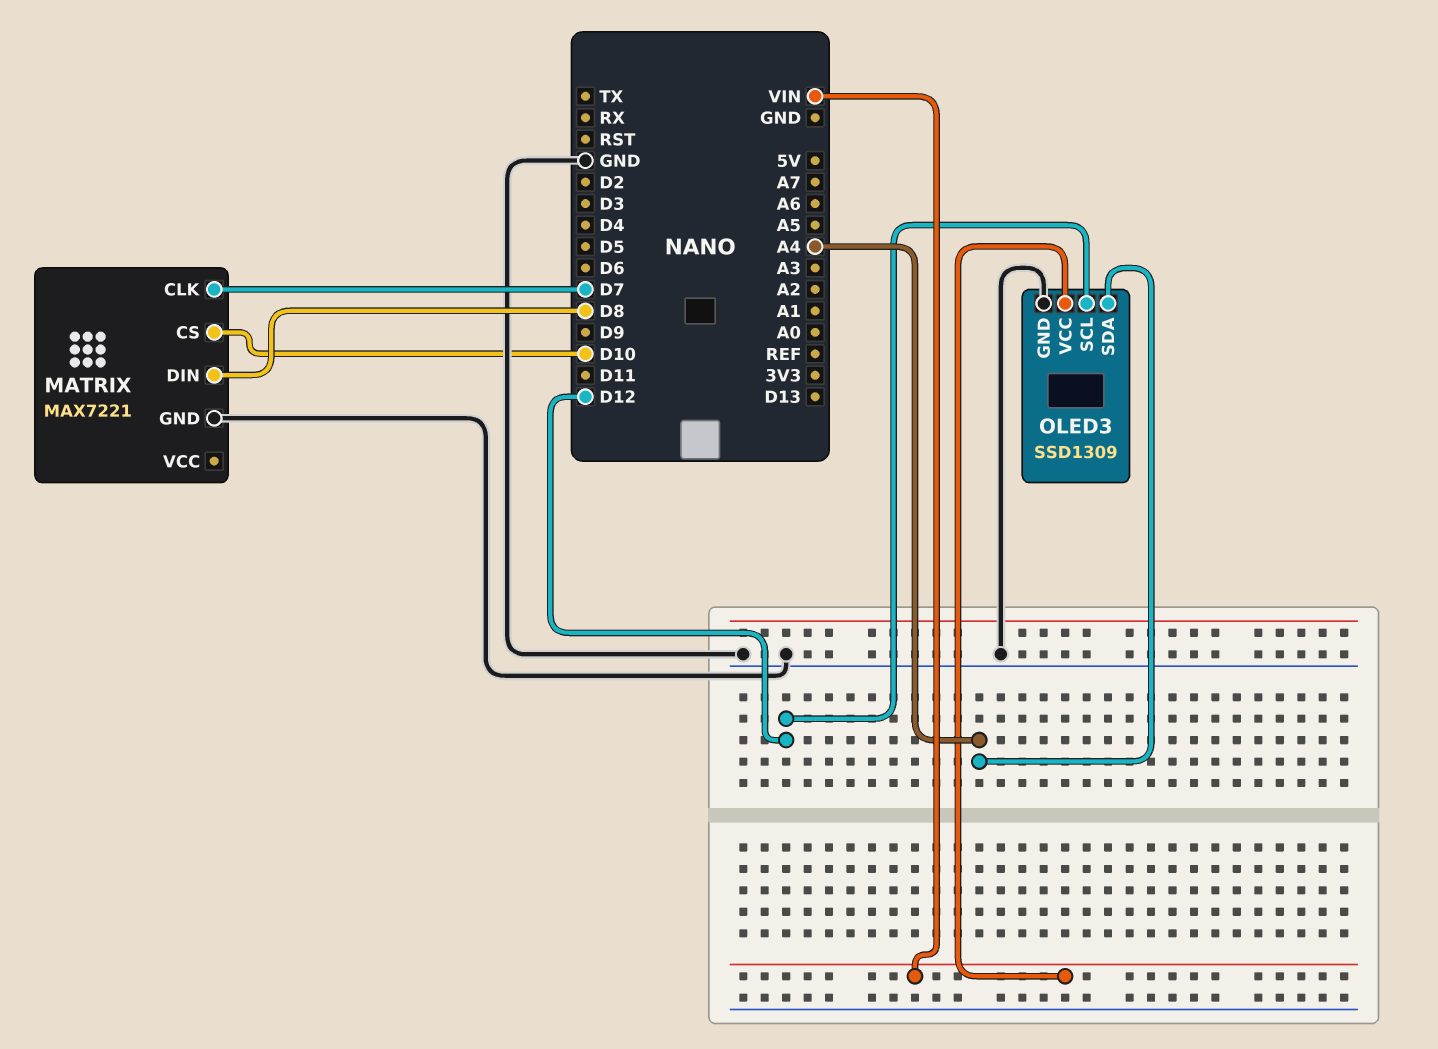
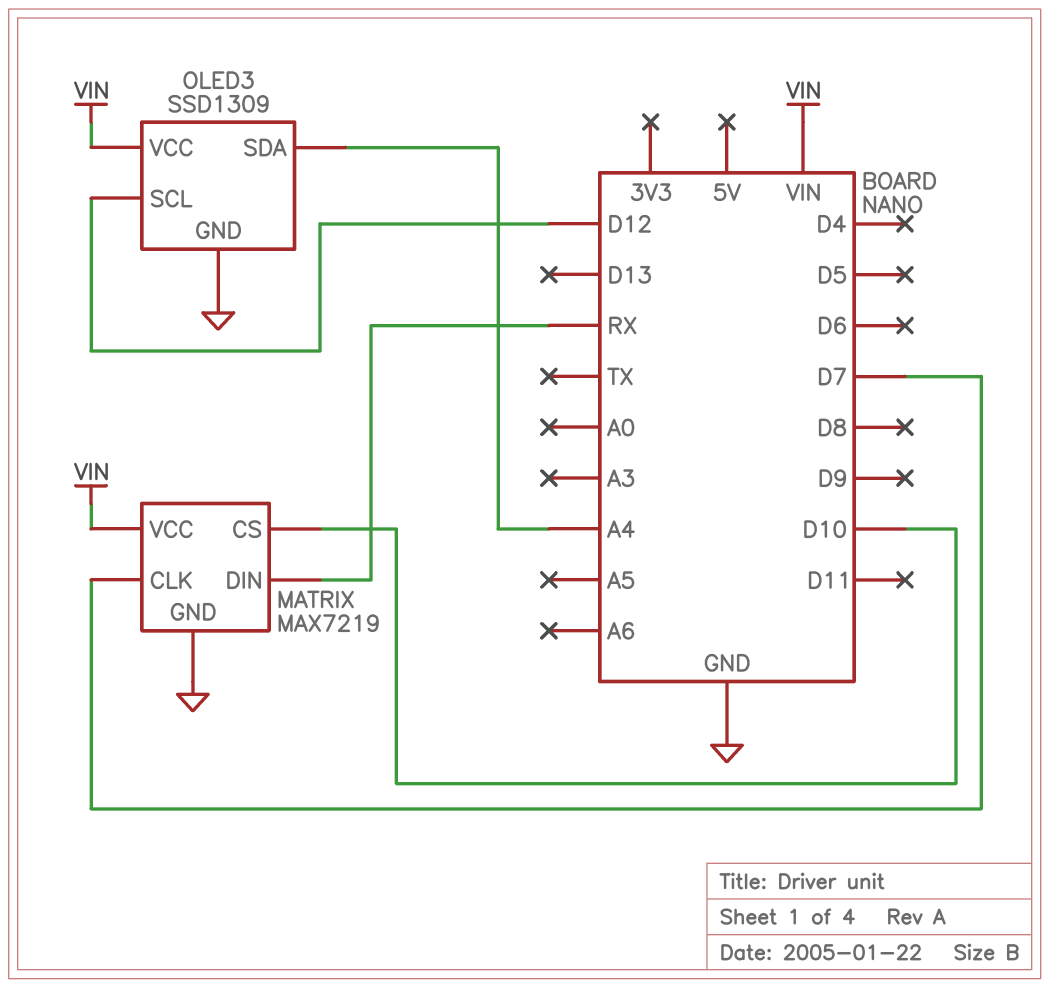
MATRIX: MAX7221 -> MAX7219
MATRIX pin DIN: D8 -> RX
MATRIX pin VCC: none -> VIN

